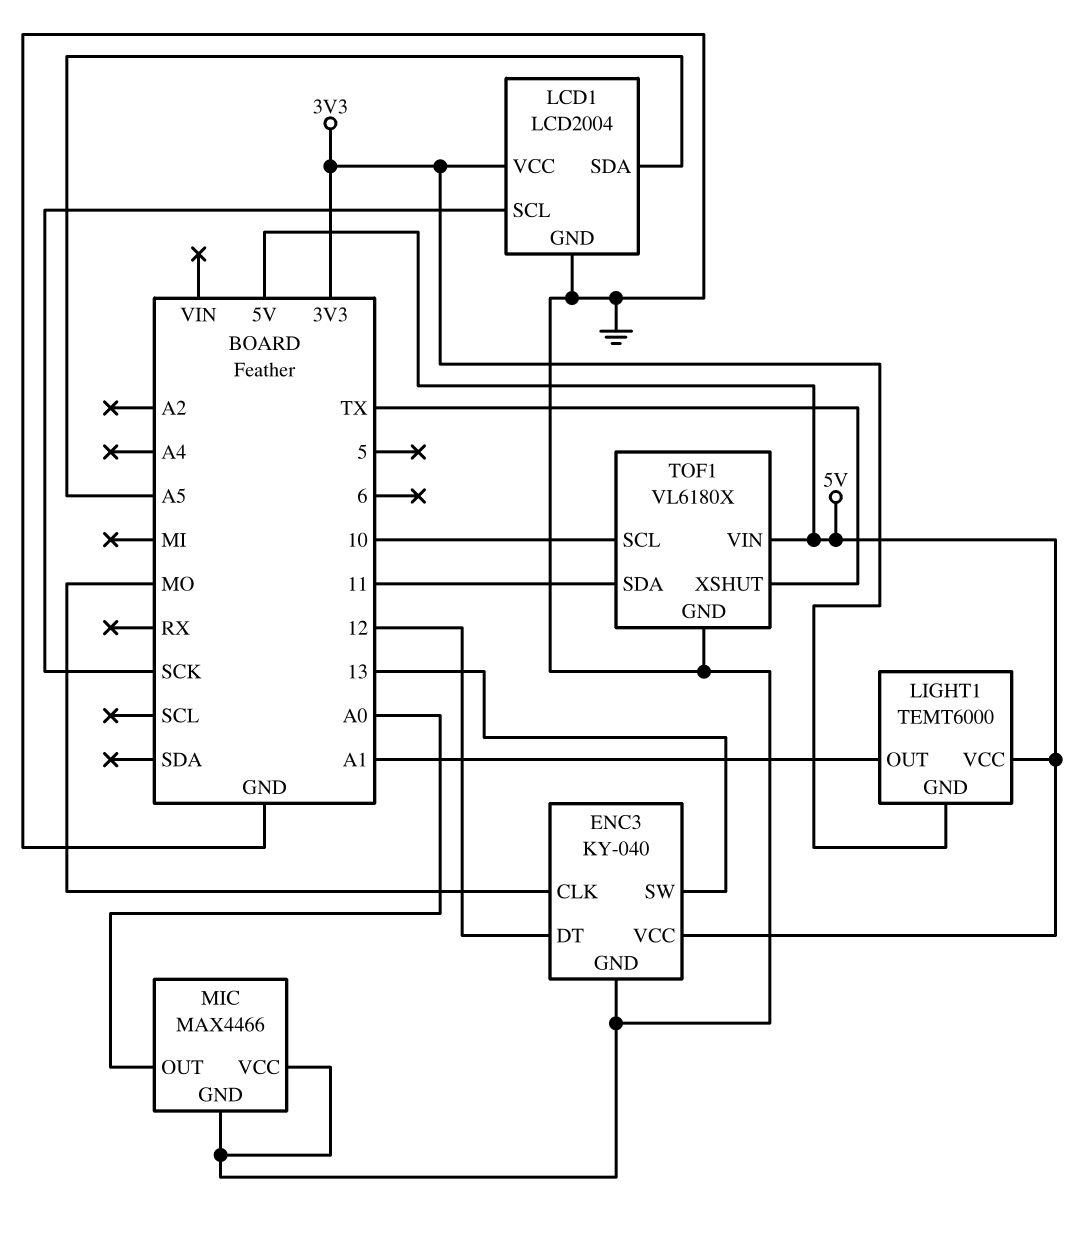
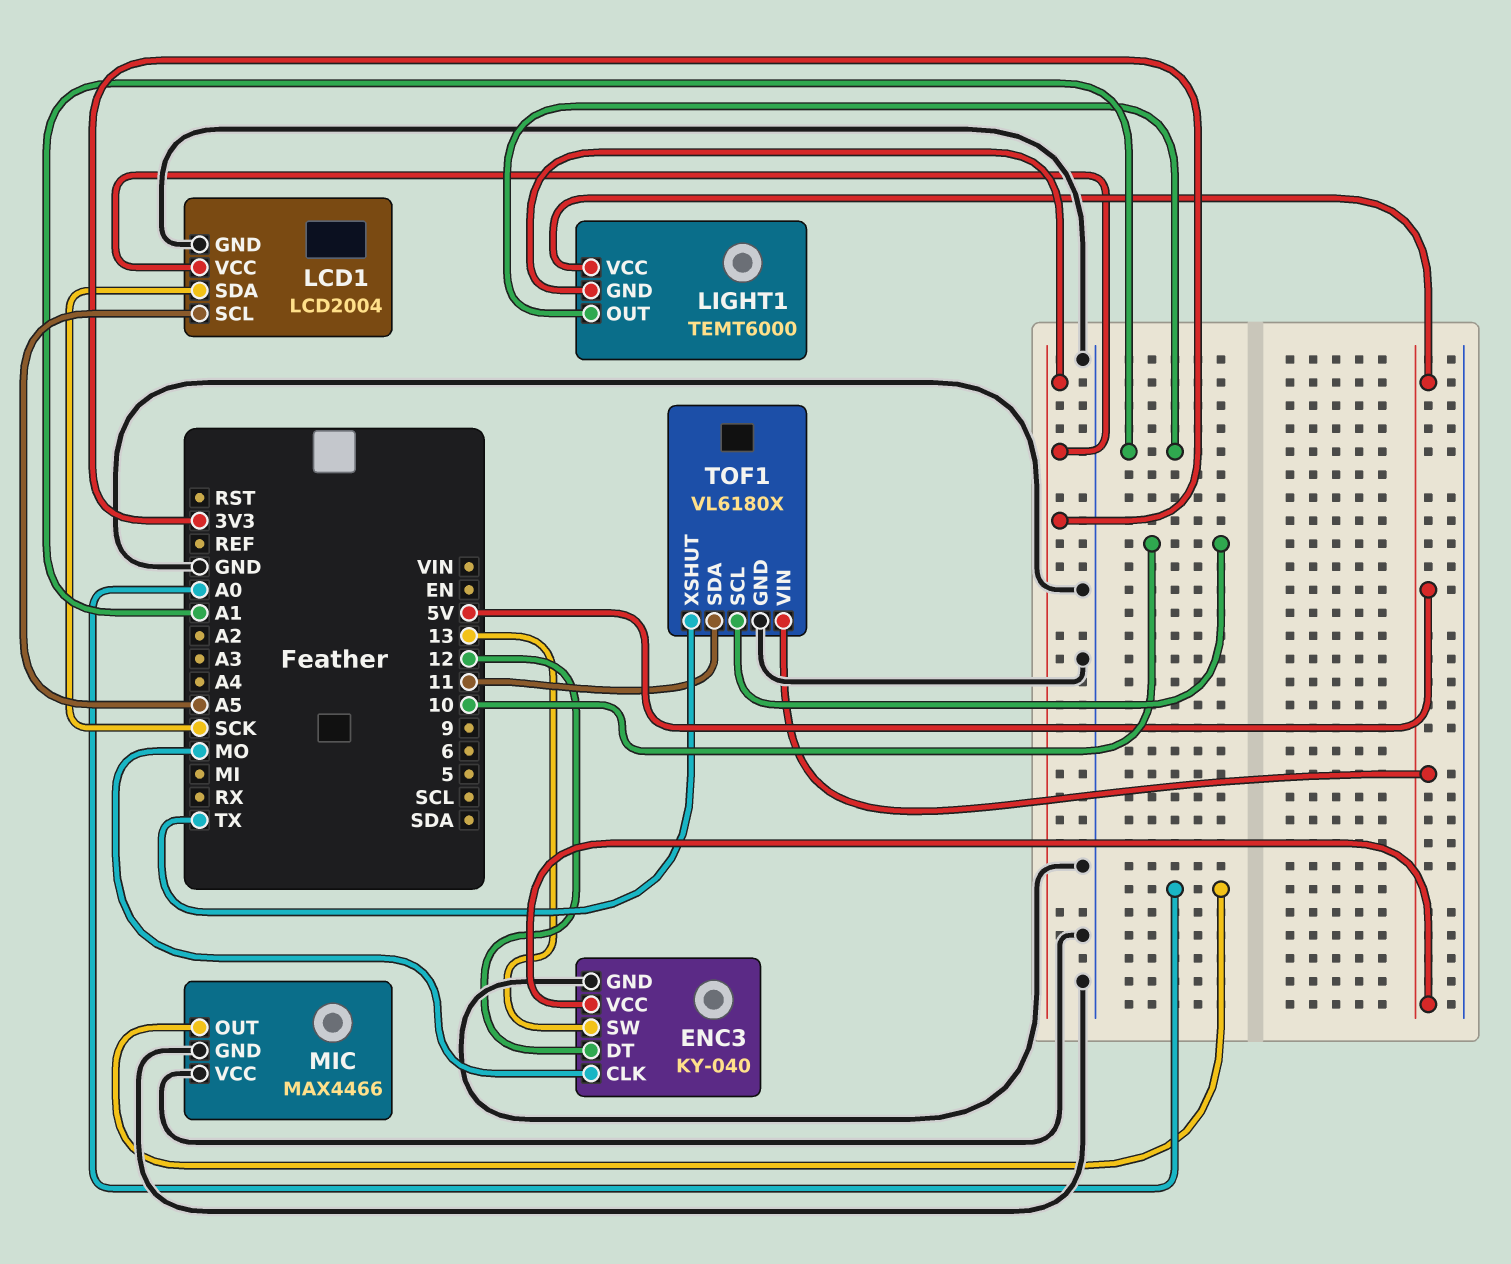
LCD1 pin SCL: SCK -> A5
LCD1 pin SDA: A5 -> SCK

